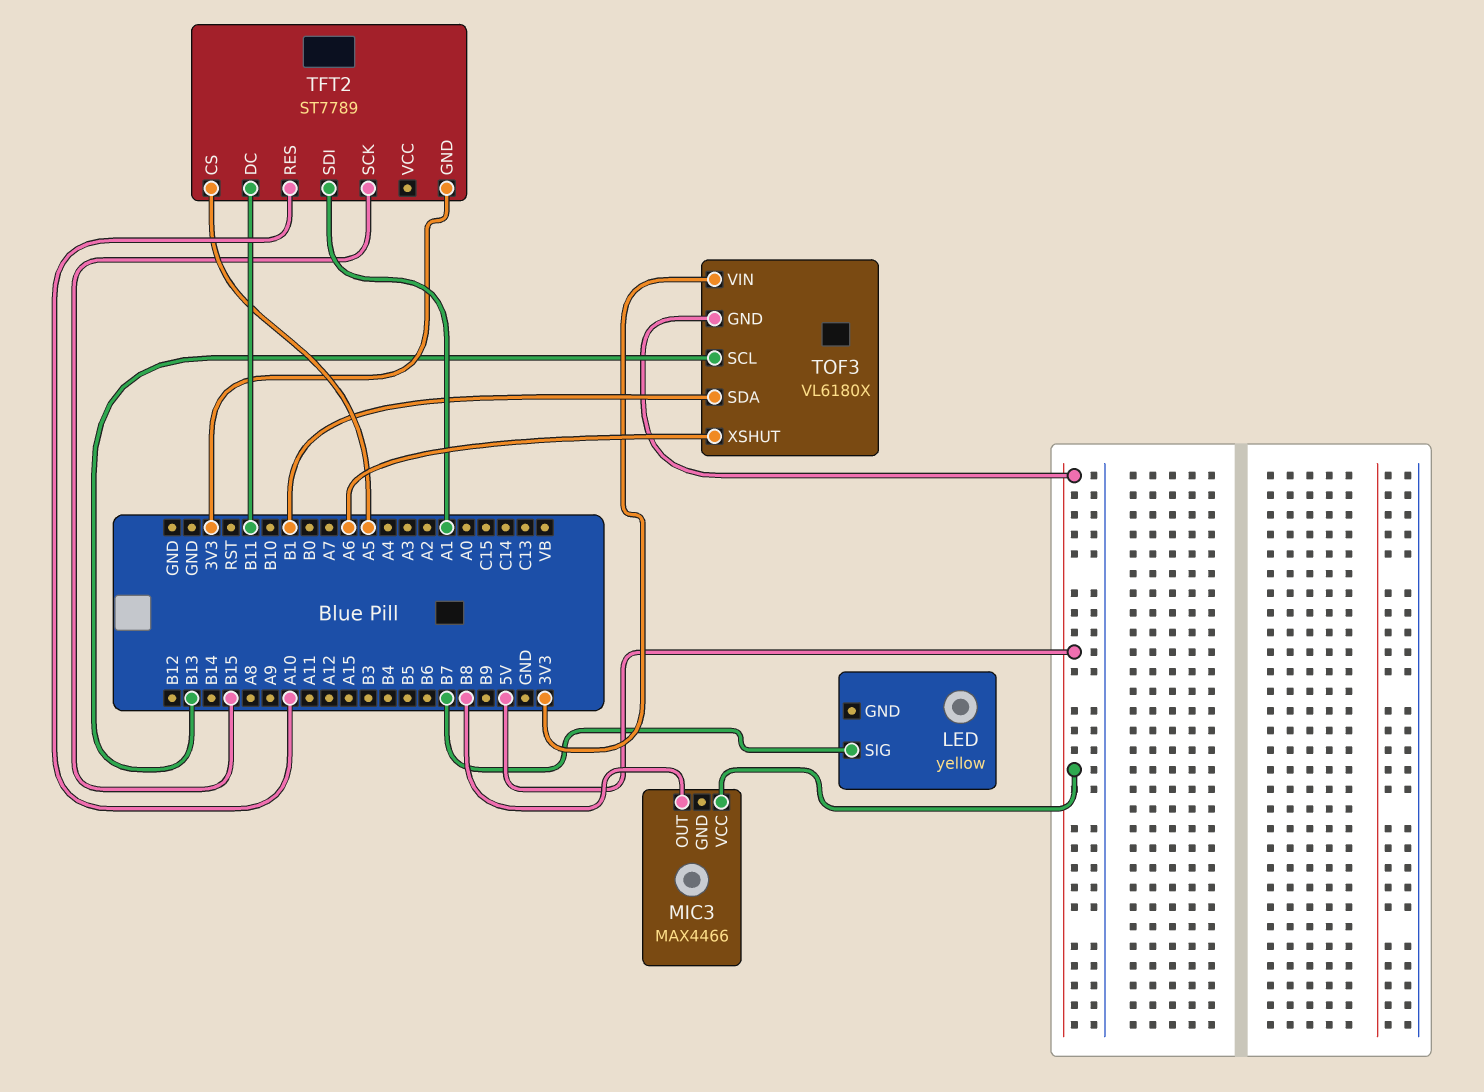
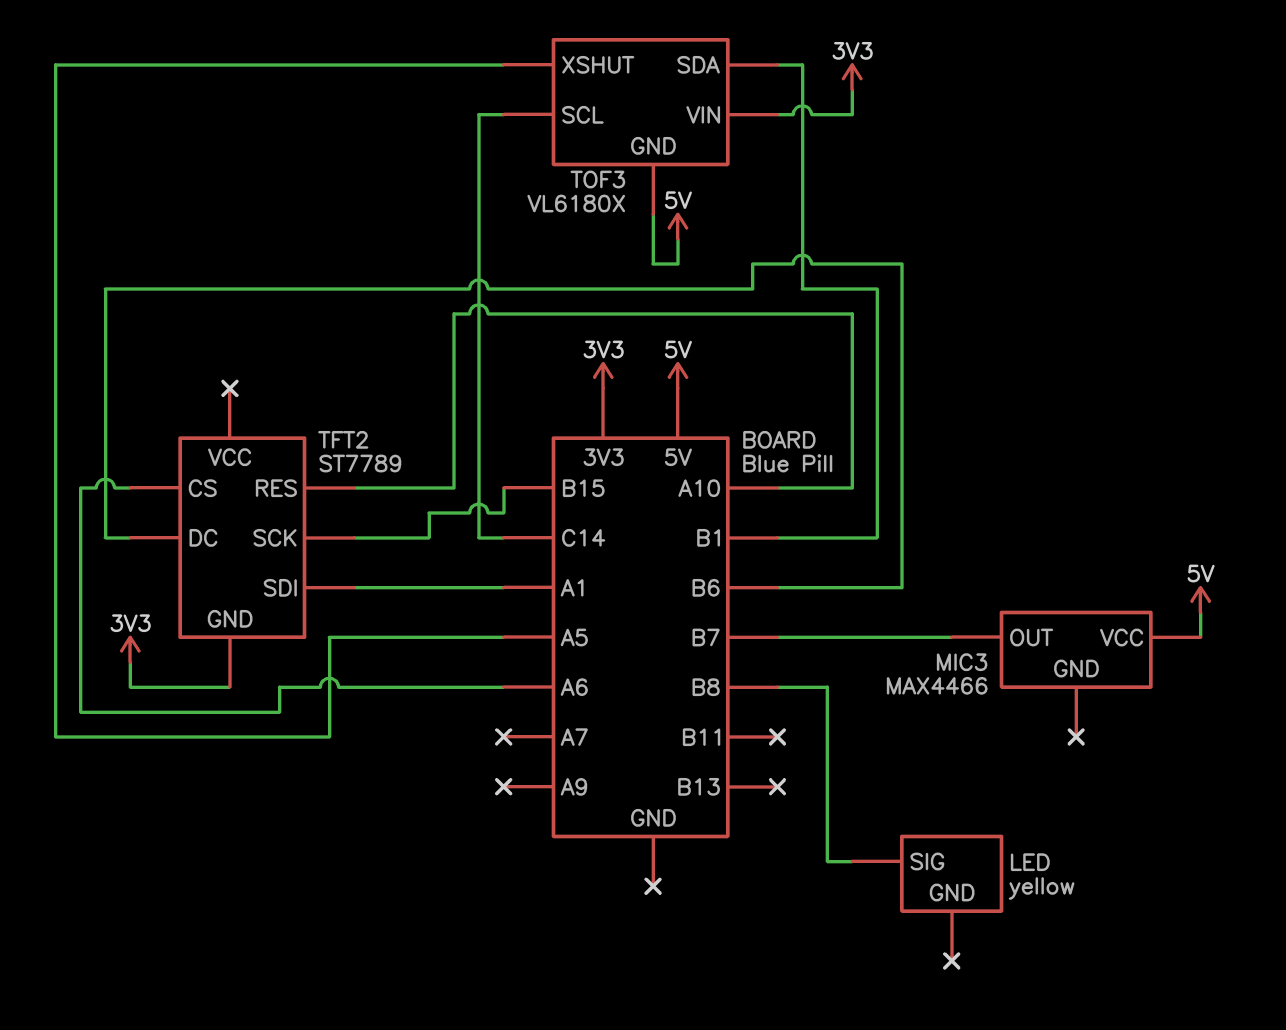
LED pin SIG: B7 -> B8
MIC3 pin OUT: B8 -> B7
TFT2 pin CS: A5 -> A6
TFT2 pin DC: B11 -> B6
TOF3 pin SCL: B13 -> C14
TOF3 pin XSHUT: A6 -> A5

